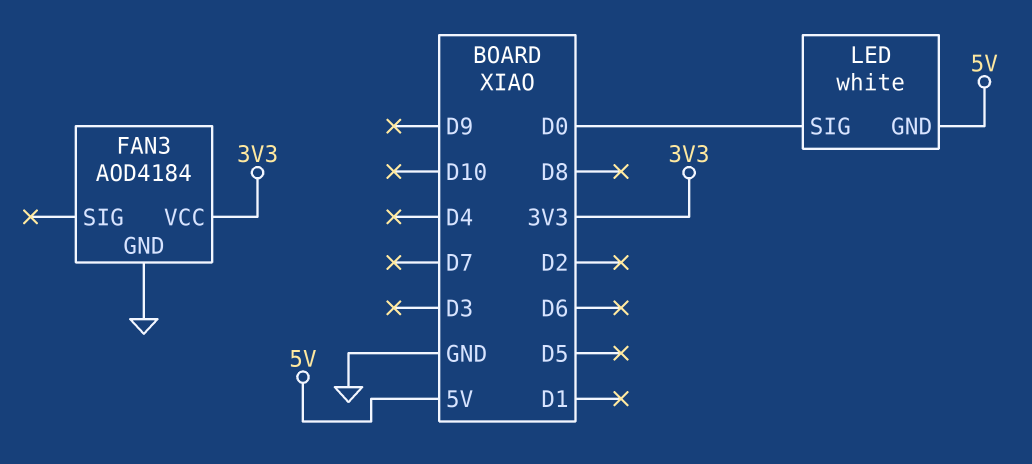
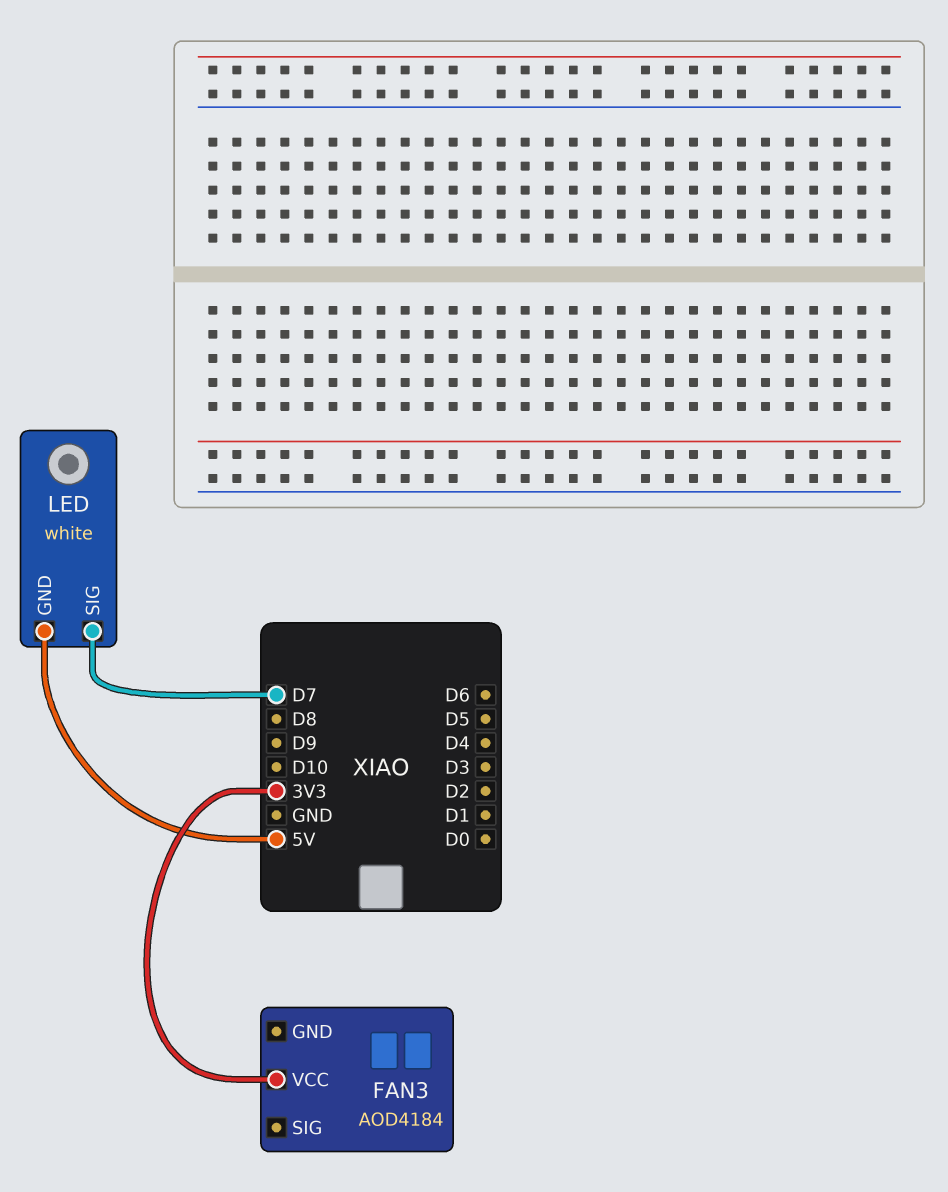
FAN3 pin GND: GND -> none
LED pin SIG: D0 -> D7

